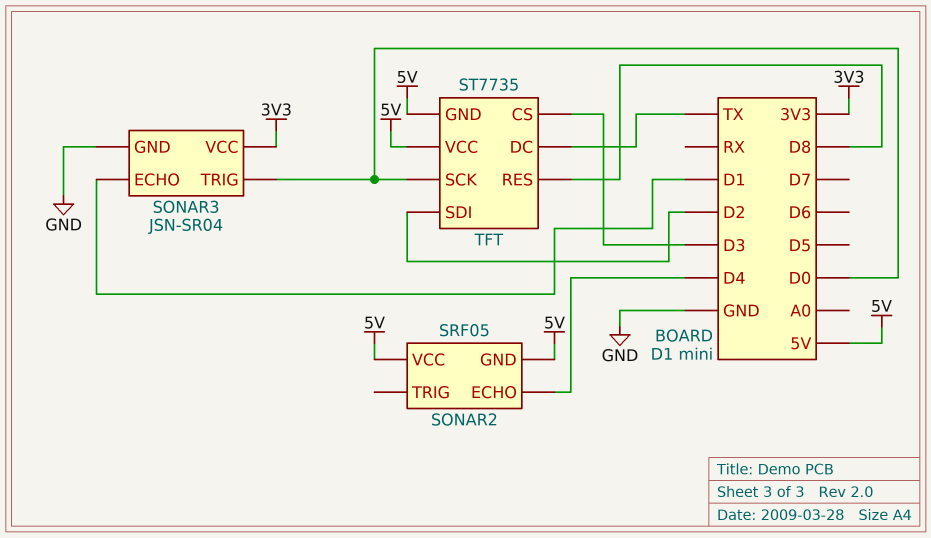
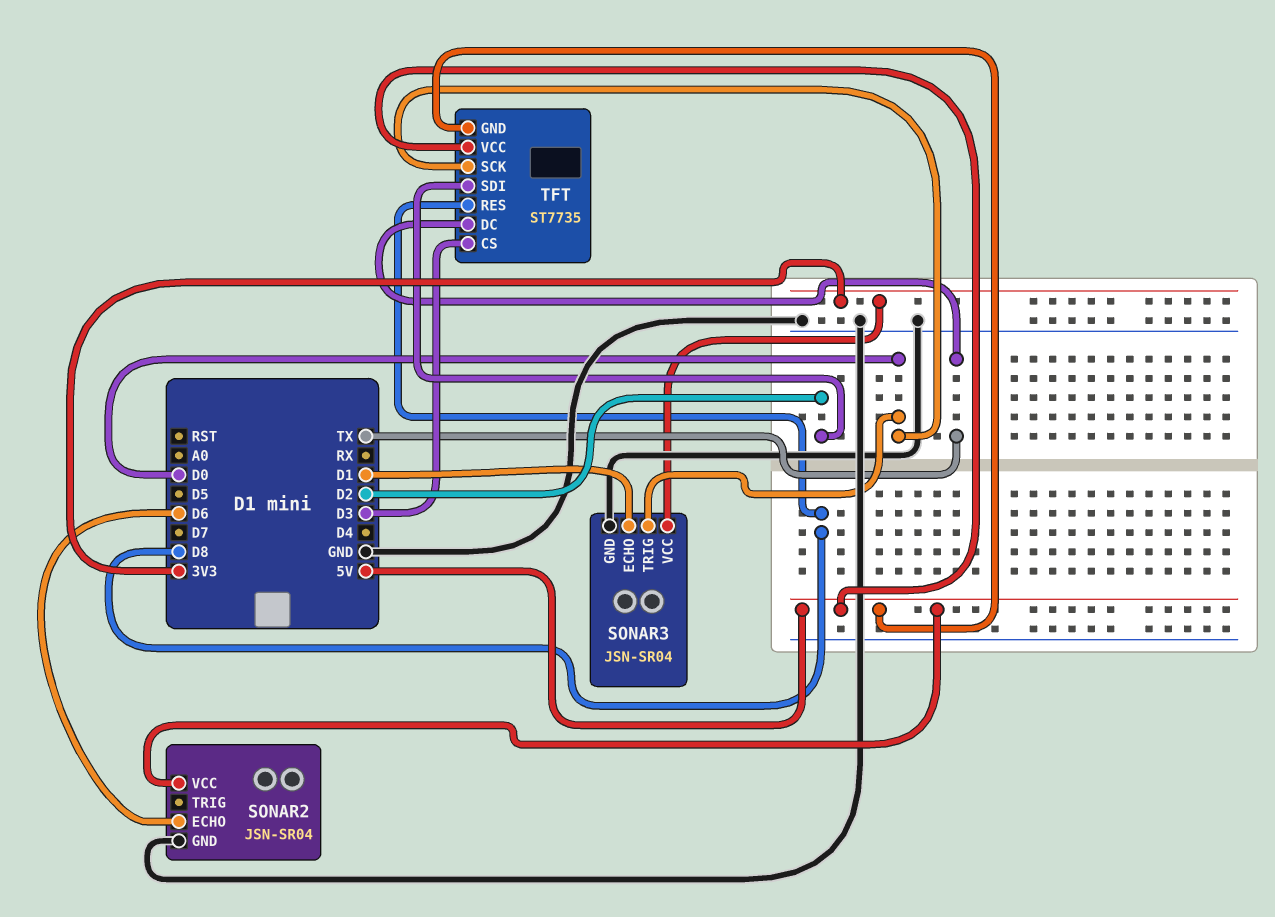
SONAR2: SRF05 -> JSN-SR04
SONAR2 pin ECHO: D4 -> D6
SONAR2 pin GND: 5V -> GND

